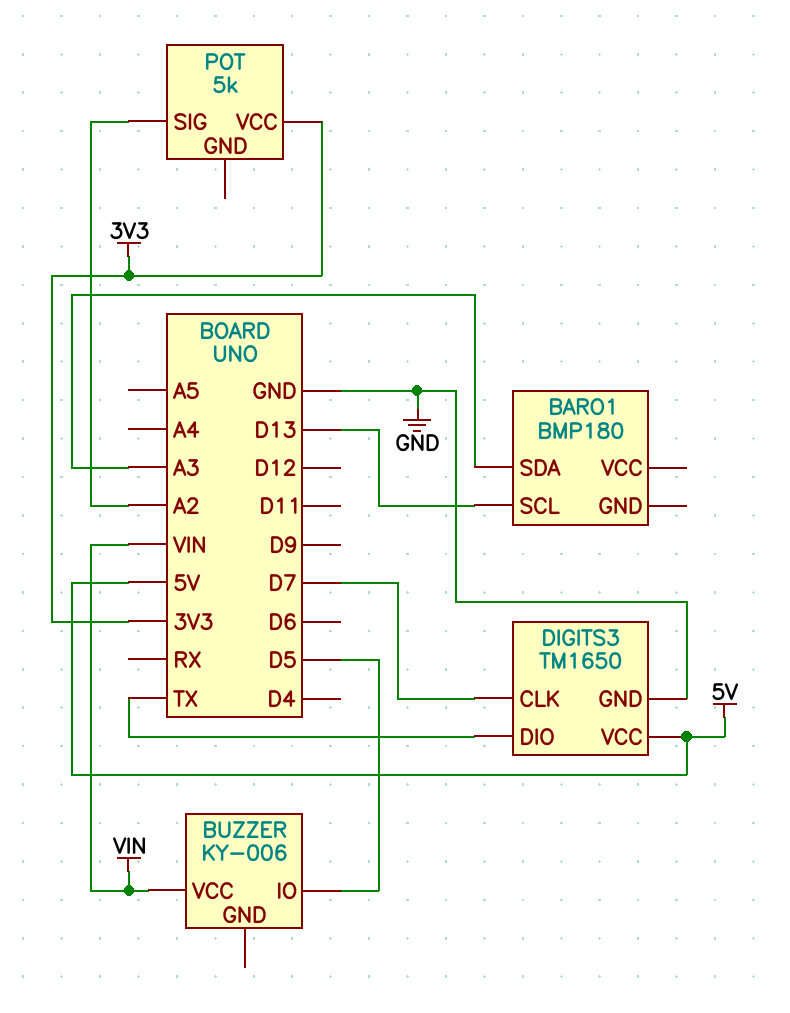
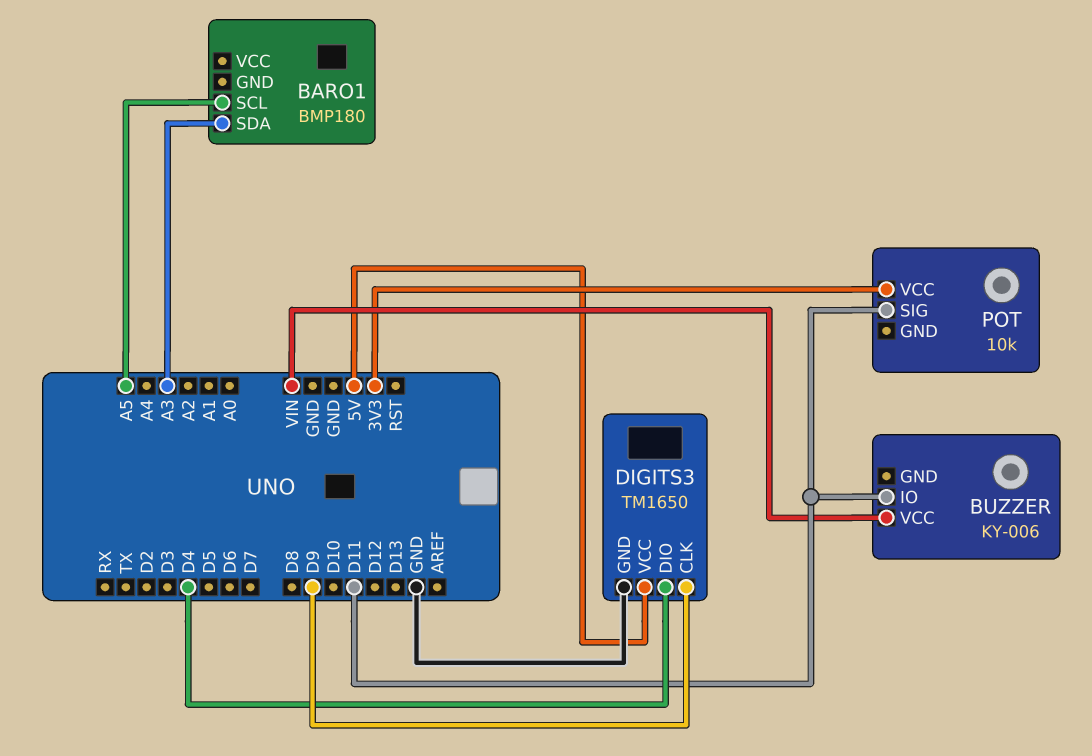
BARO1 pin SCL: D13 -> A5
BUZZER pin IO: D5 -> D11
DIGITS3 pin CLK: D7 -> D9
DIGITS3 pin DIO: TX -> D4
POT: 5k -> 10k
POT pin SIG: A2 -> D11

